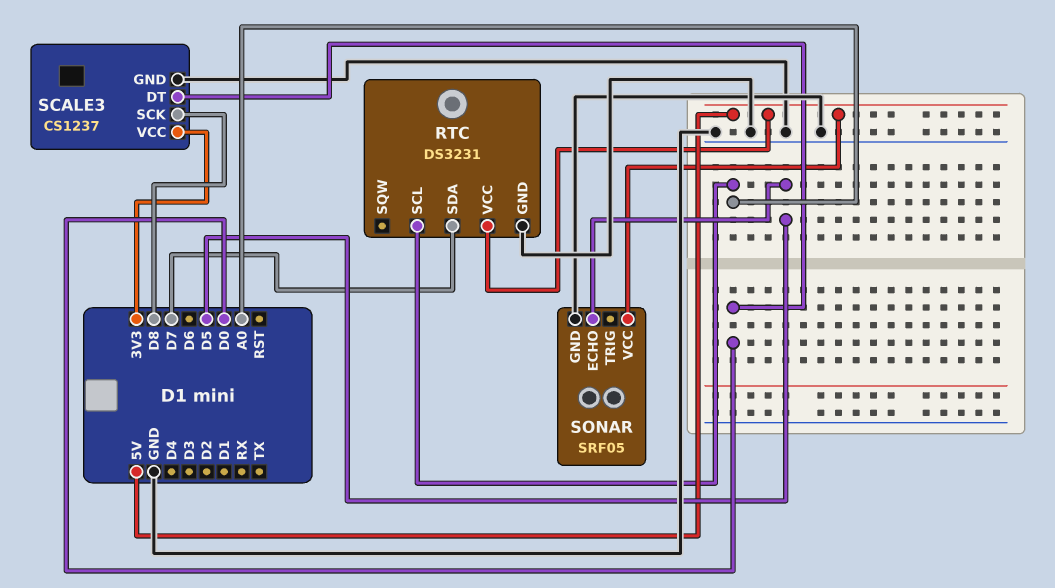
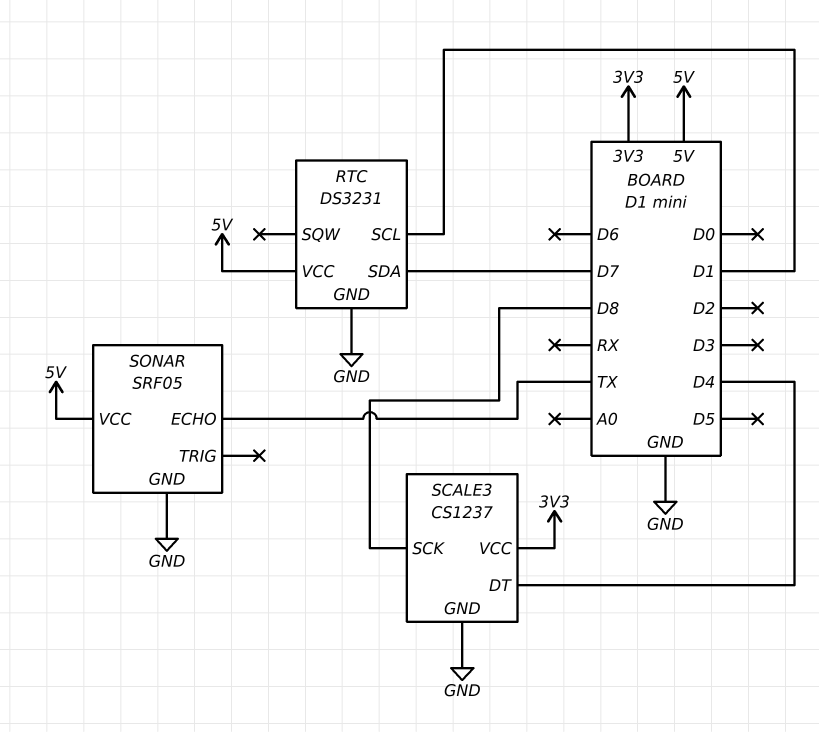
RTC pin SCL: A0 -> D1
SCALE3 pin DT: D0 -> D4
SONAR pin ECHO: D5 -> TX

